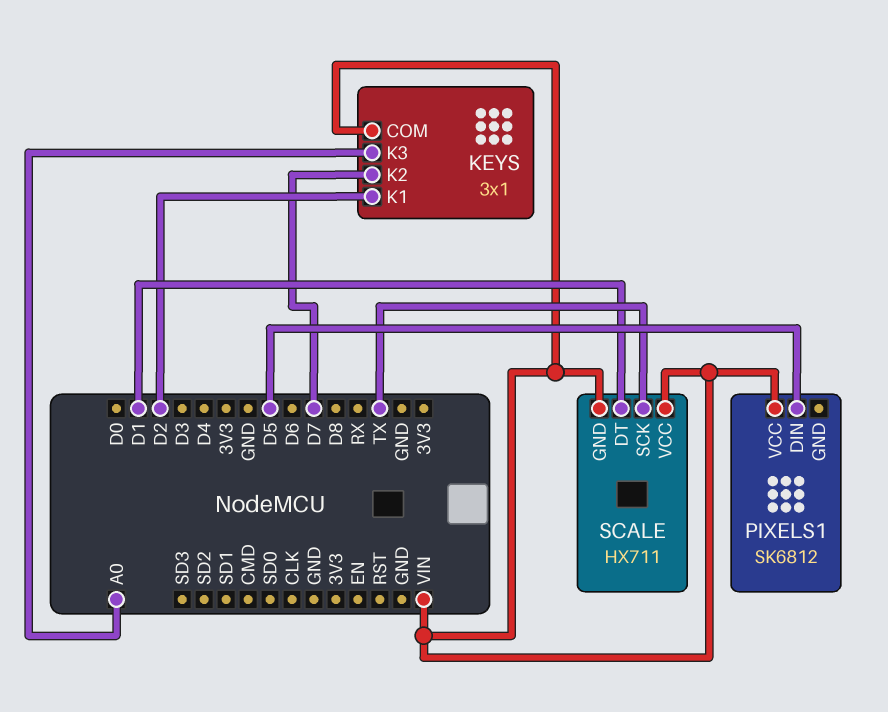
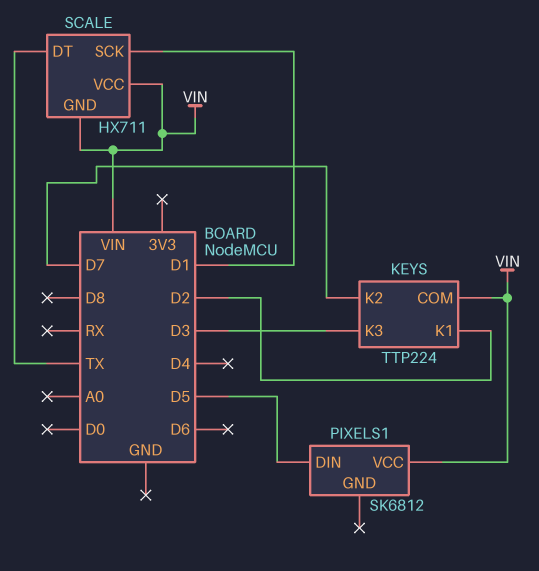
KEYS: 3x1 -> TTP224
KEYS pin K3: A0 -> D3
SCALE pin DT: D1 -> TX
SCALE pin SCK: TX -> D1

